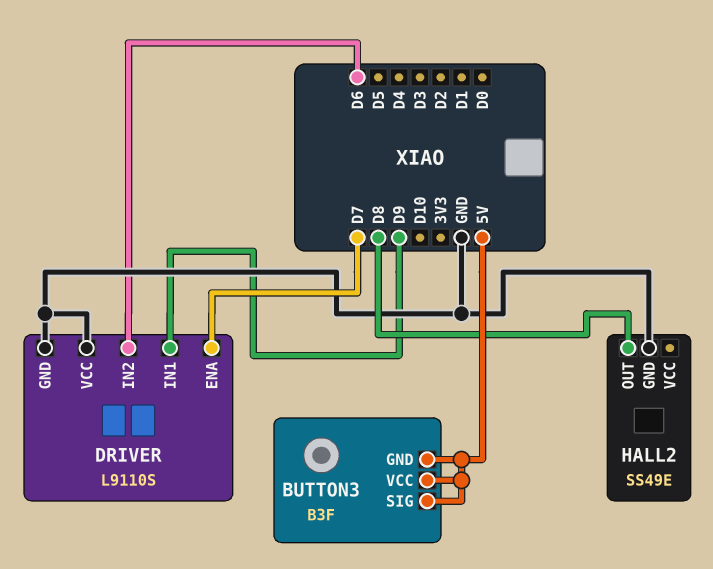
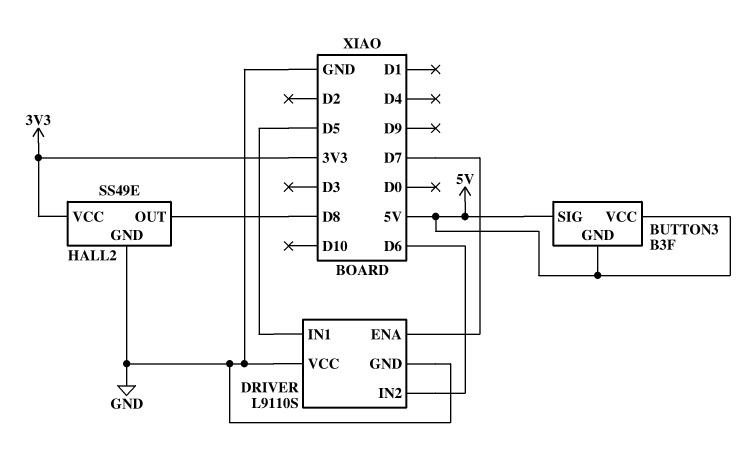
DRIVER pin IN1: D9 -> D5
HALL2 pin VCC: none -> 3V3

